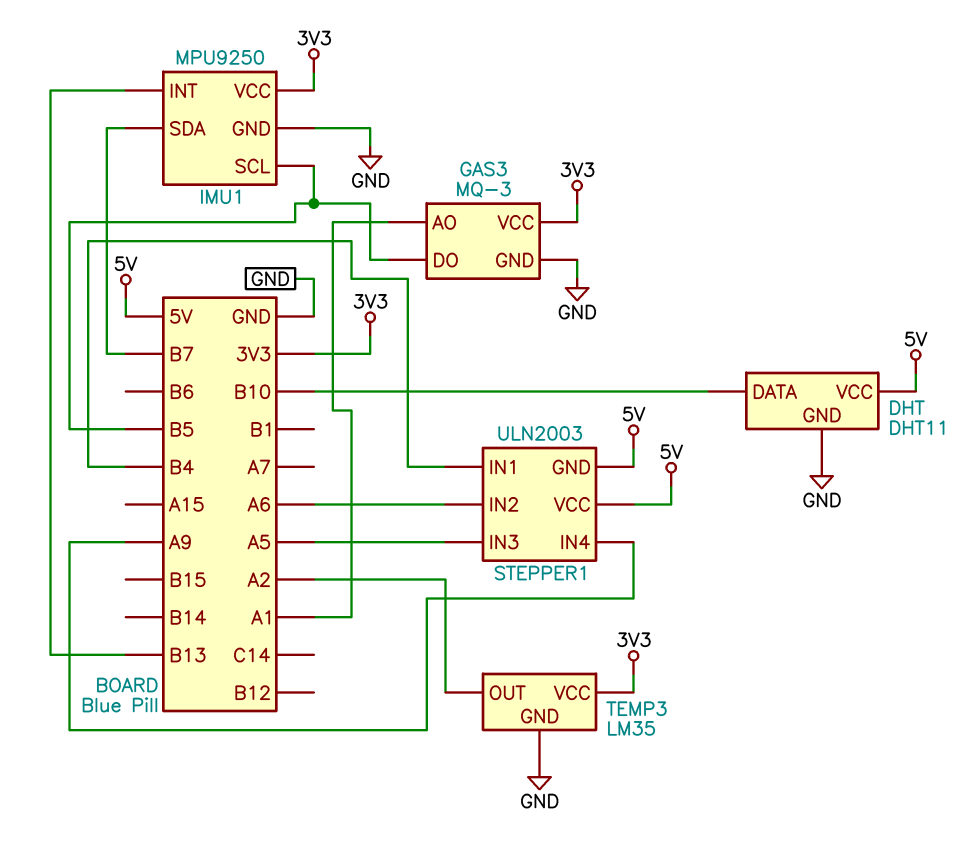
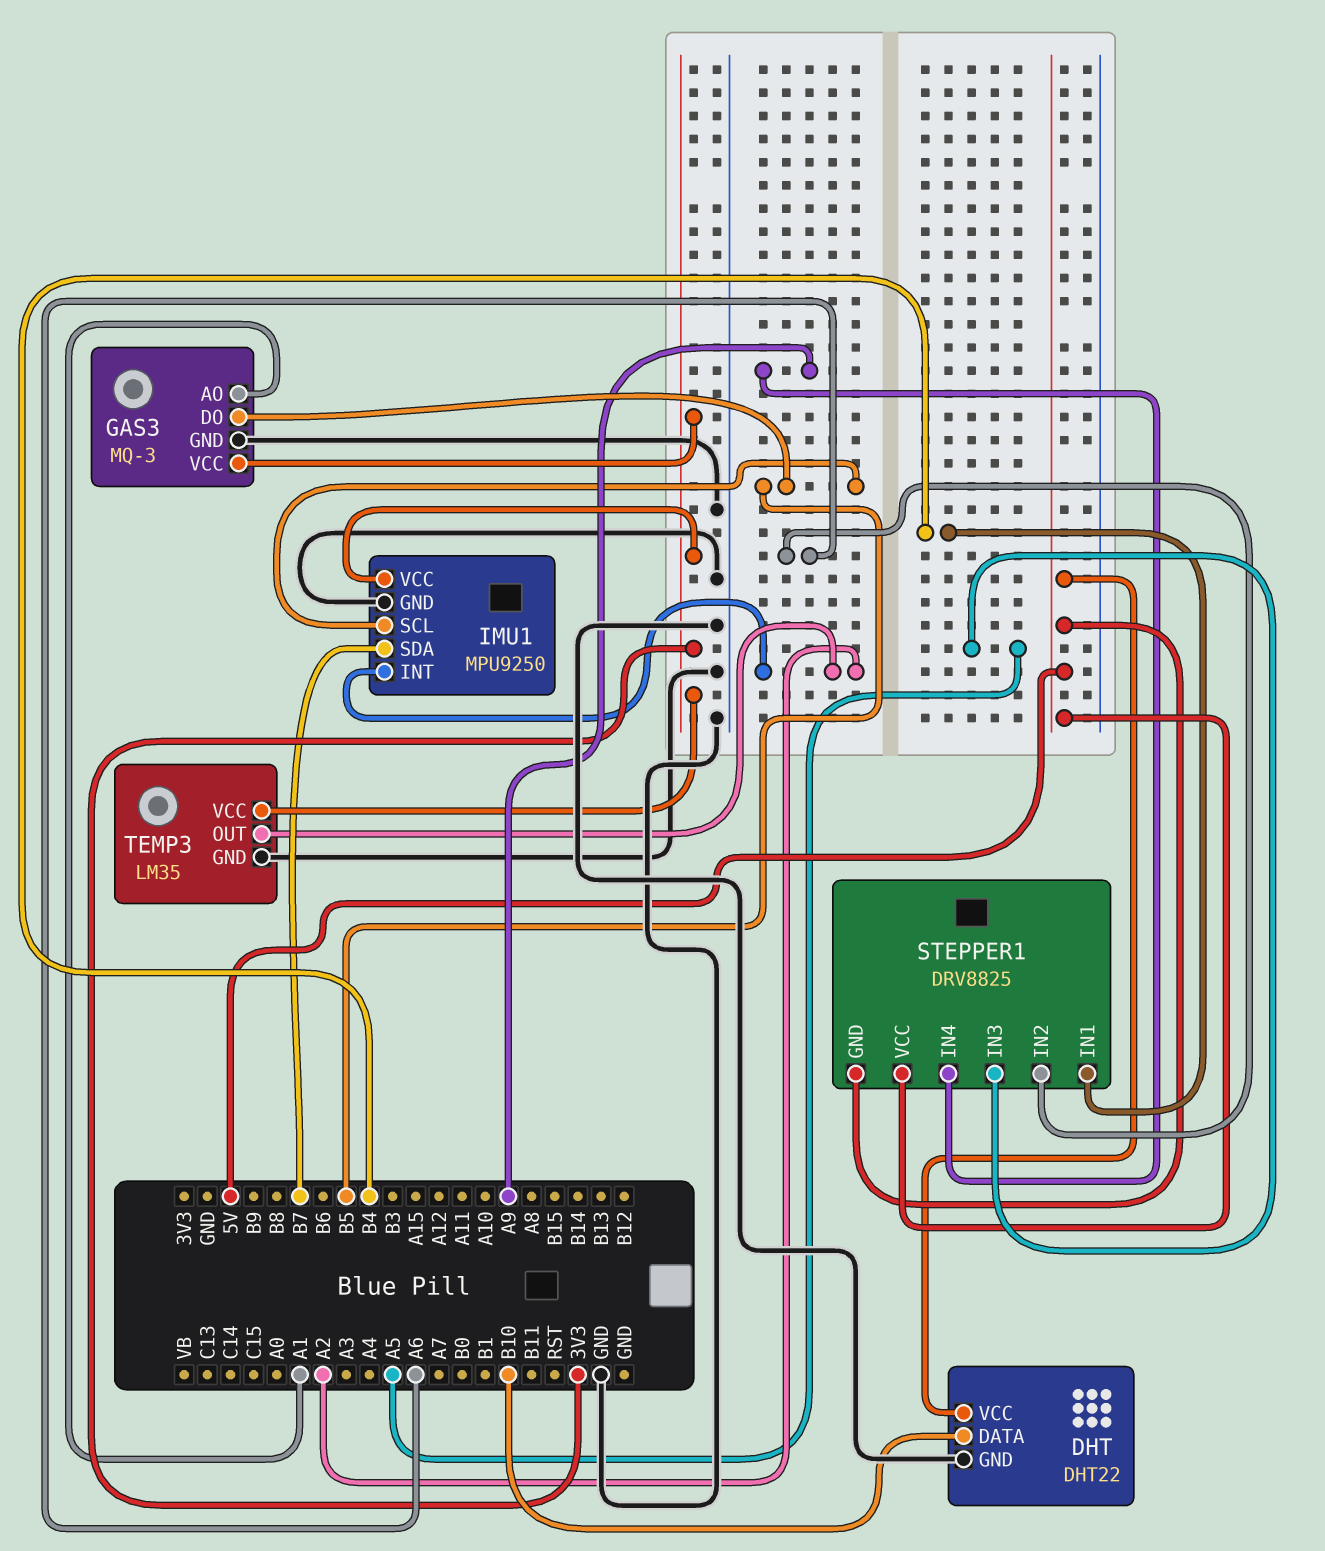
DHT: DHT11 -> DHT22
IMU1 pin INT: B13 -> A2
STEPPER1: ULN2003 -> DRV8825

